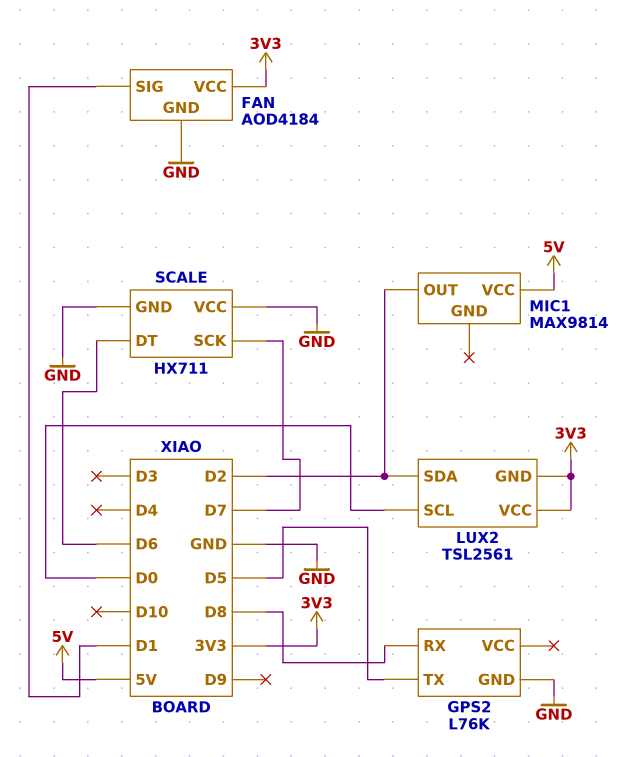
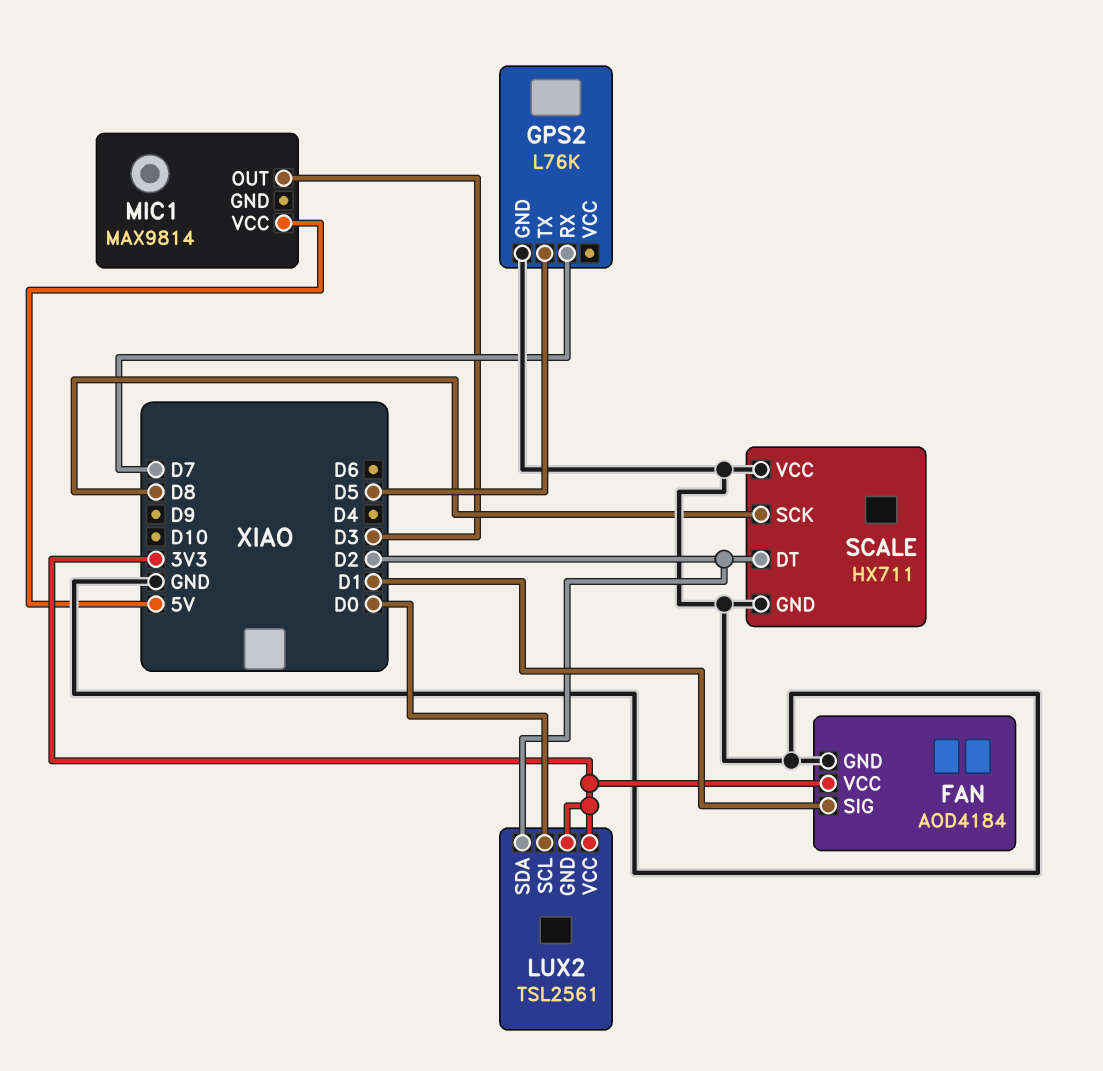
GPS2 pin RX: D8 -> D7
MIC1 pin OUT: D2 -> D3
SCALE pin DT: D6 -> D2
SCALE pin SCK: D7 -> D8

